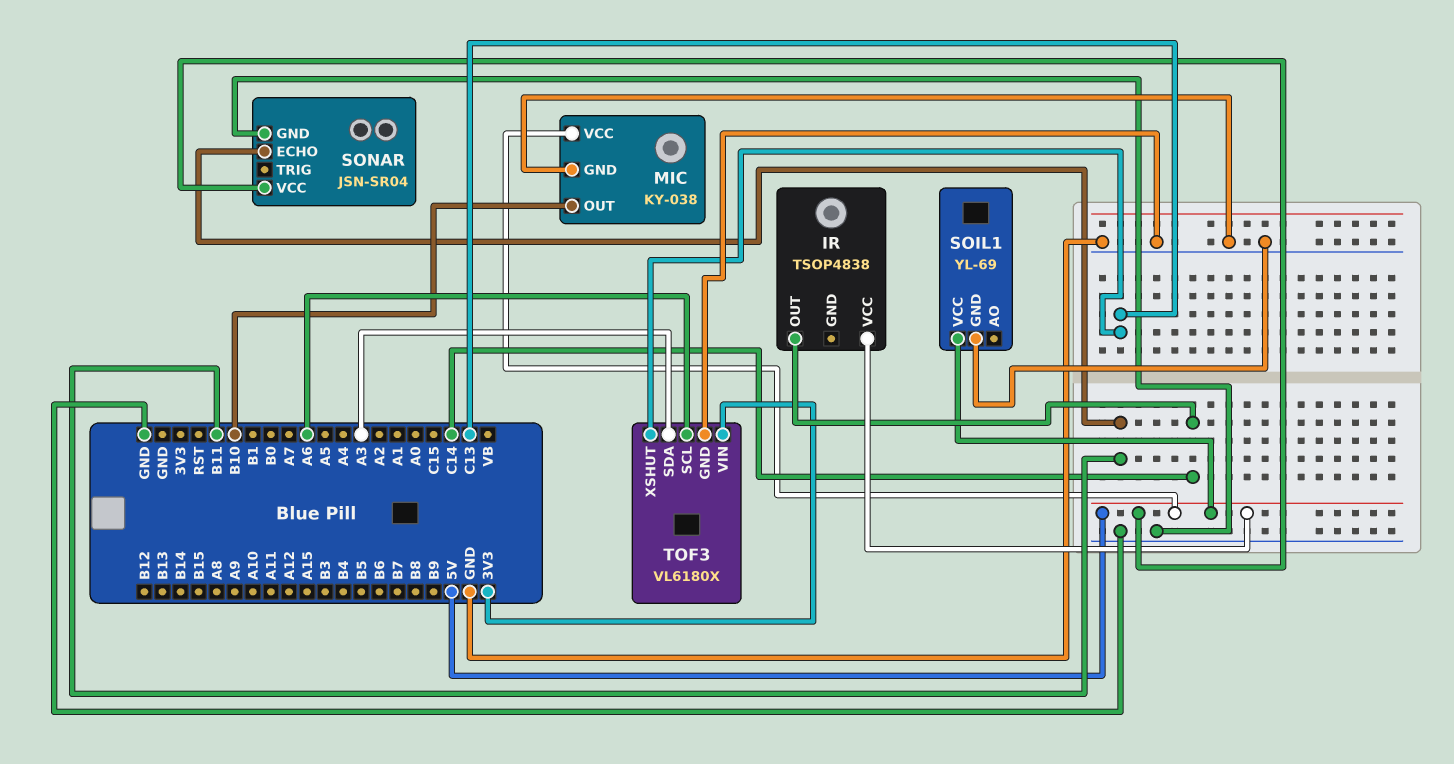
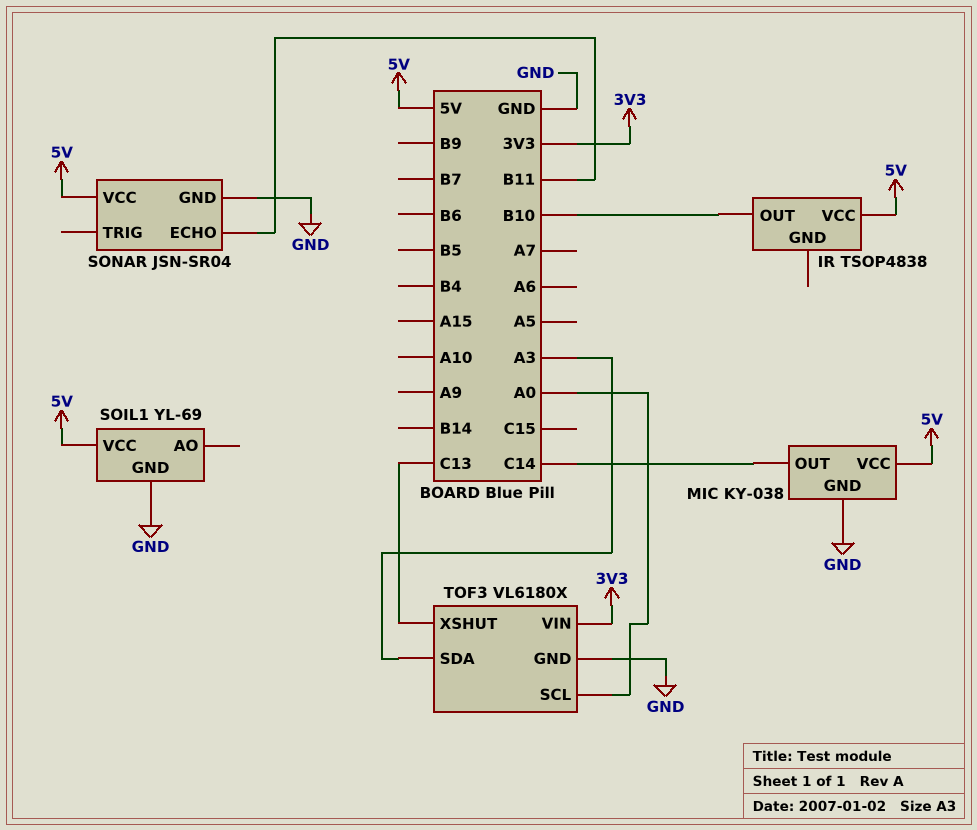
IR pin OUT: C14 -> B10
MIC pin OUT: B10 -> C14
TOF3 pin SCL: A6 -> A0

